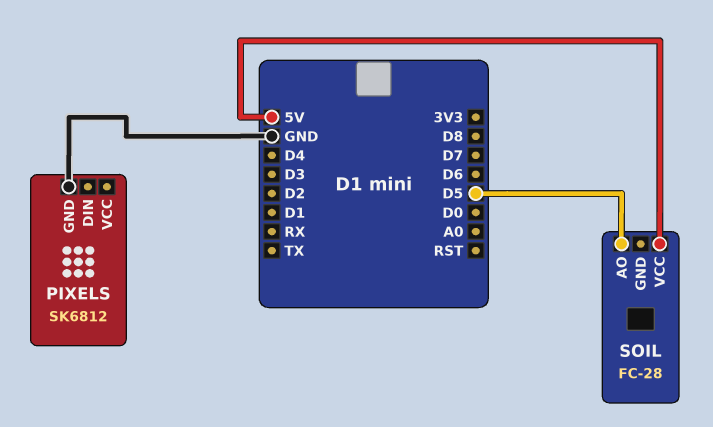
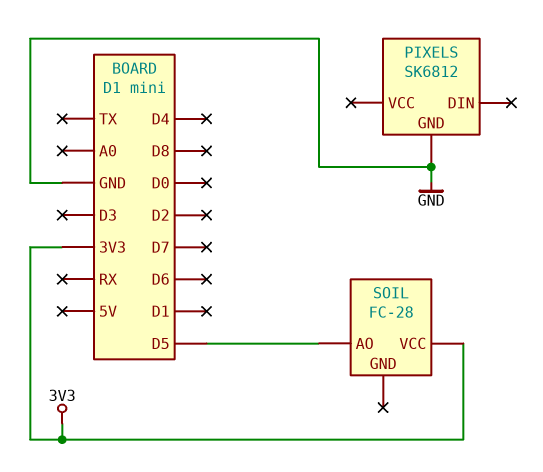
SOIL pin VCC: 5V -> 3V3

